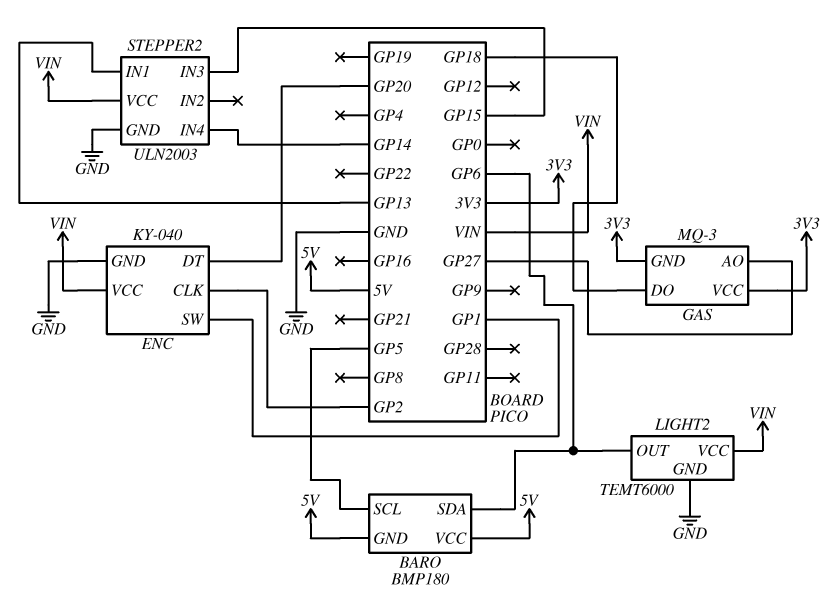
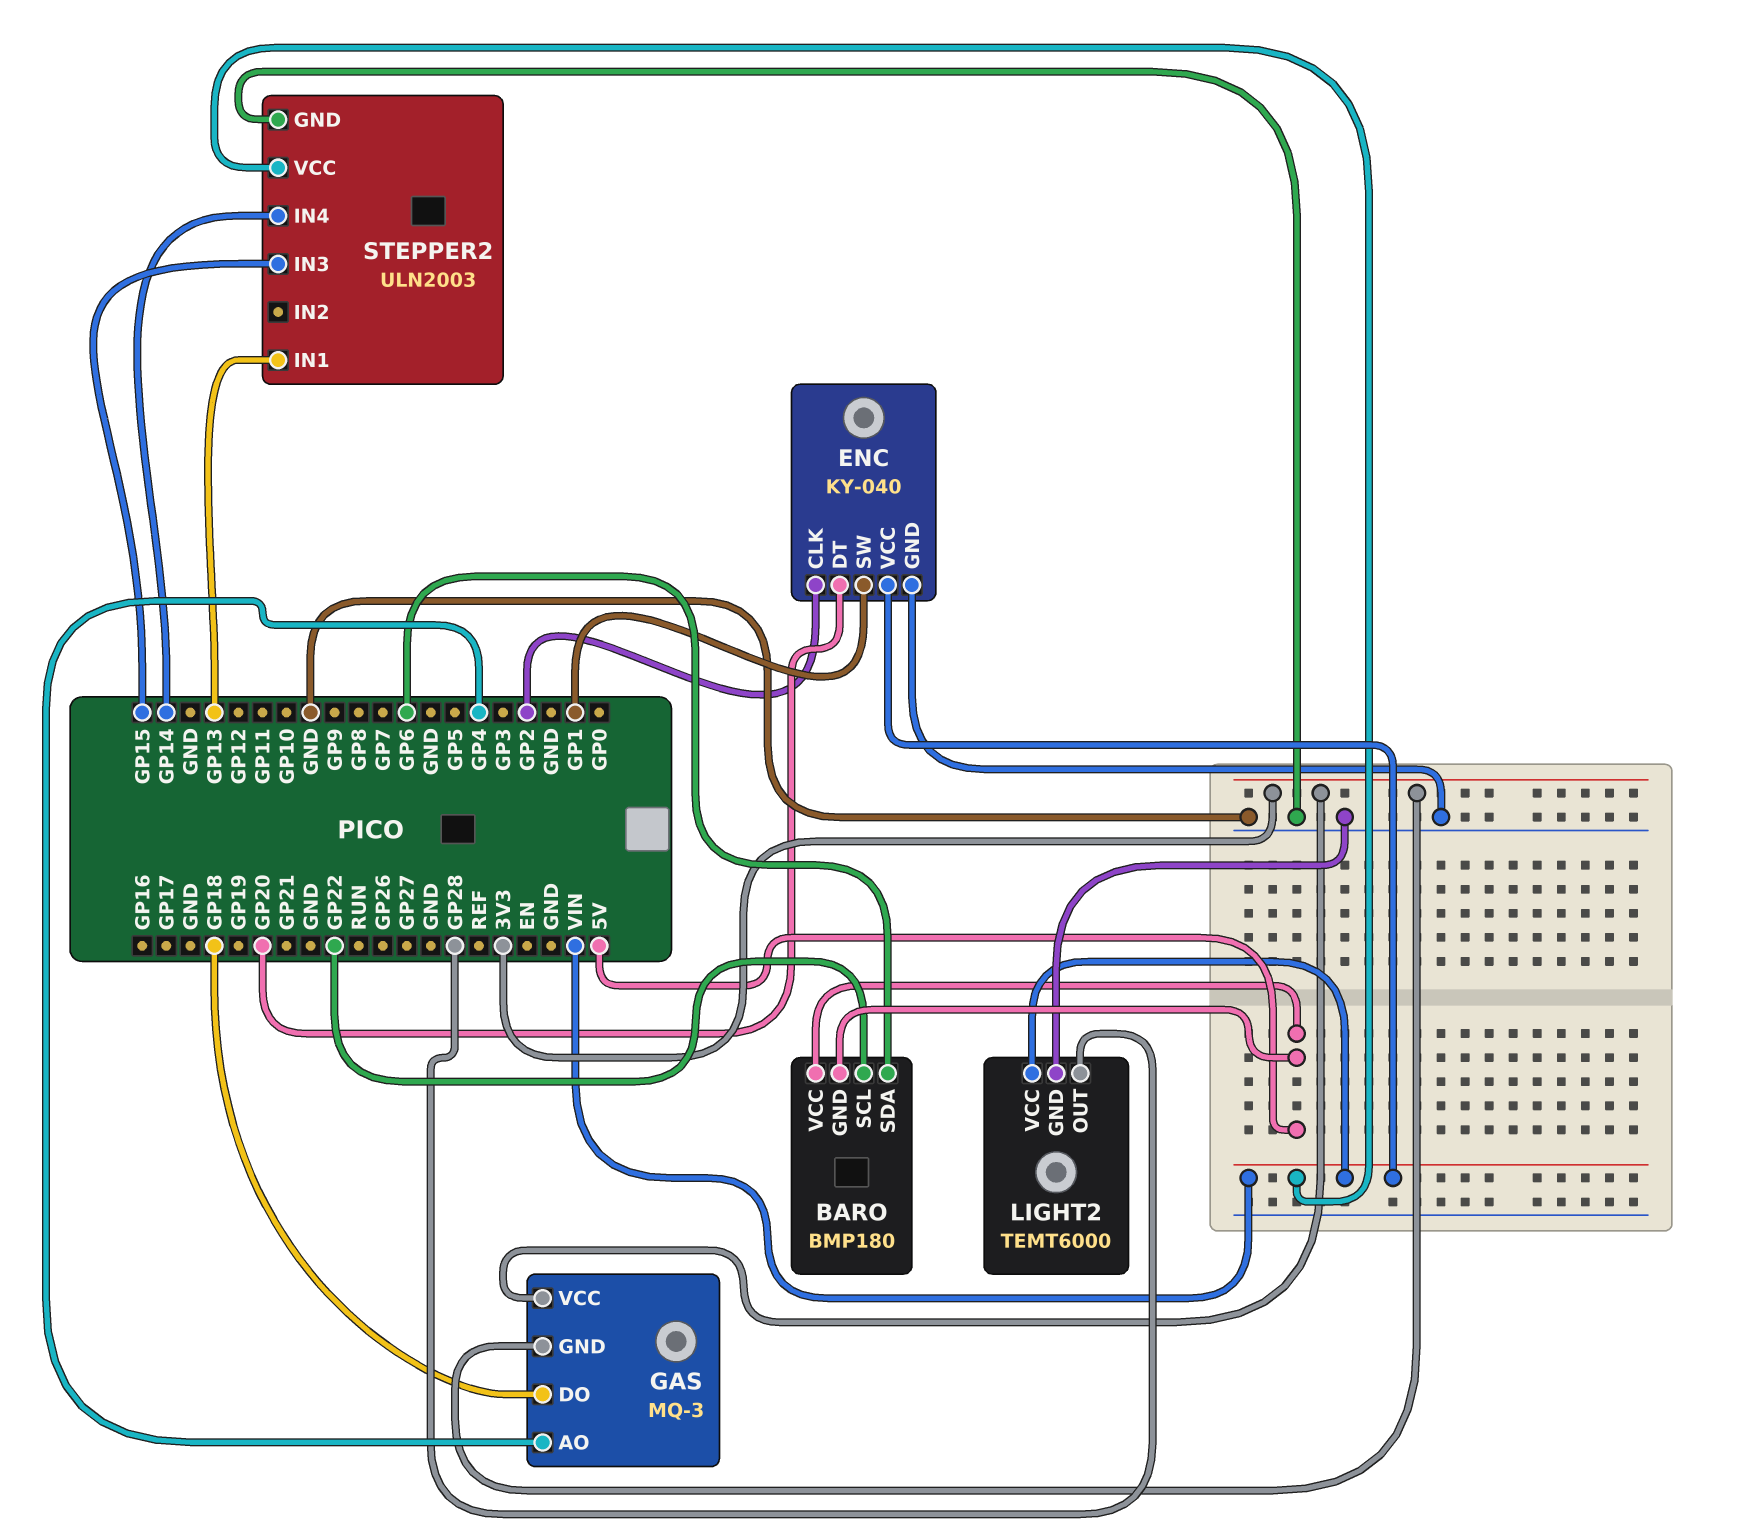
BARO pin SCL: GP5 -> GP22
GAS pin AO: GP27 -> GP4
LIGHT2 pin OUT: GP6 -> GP28

